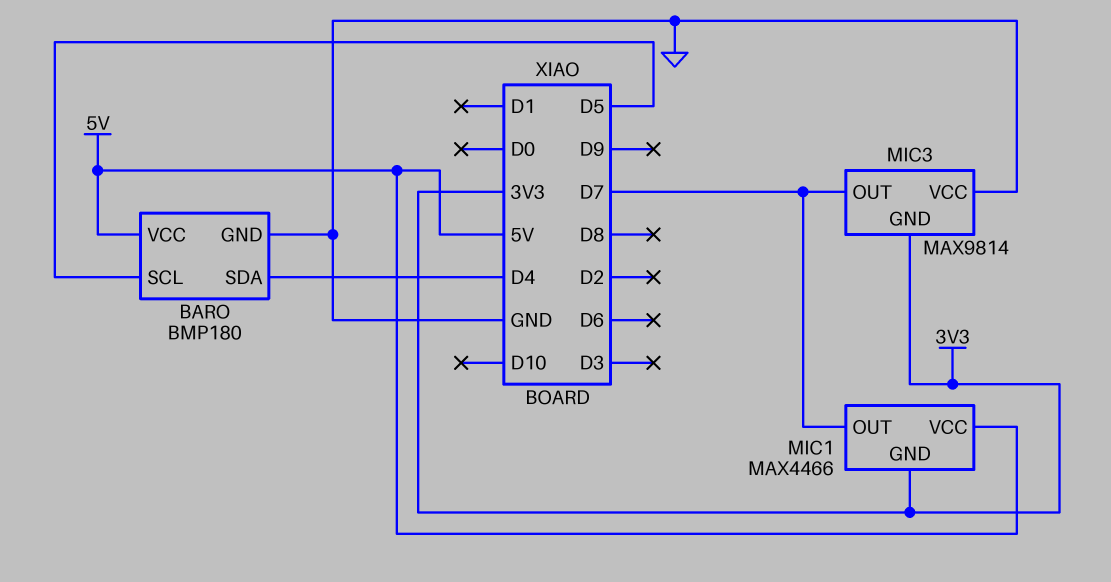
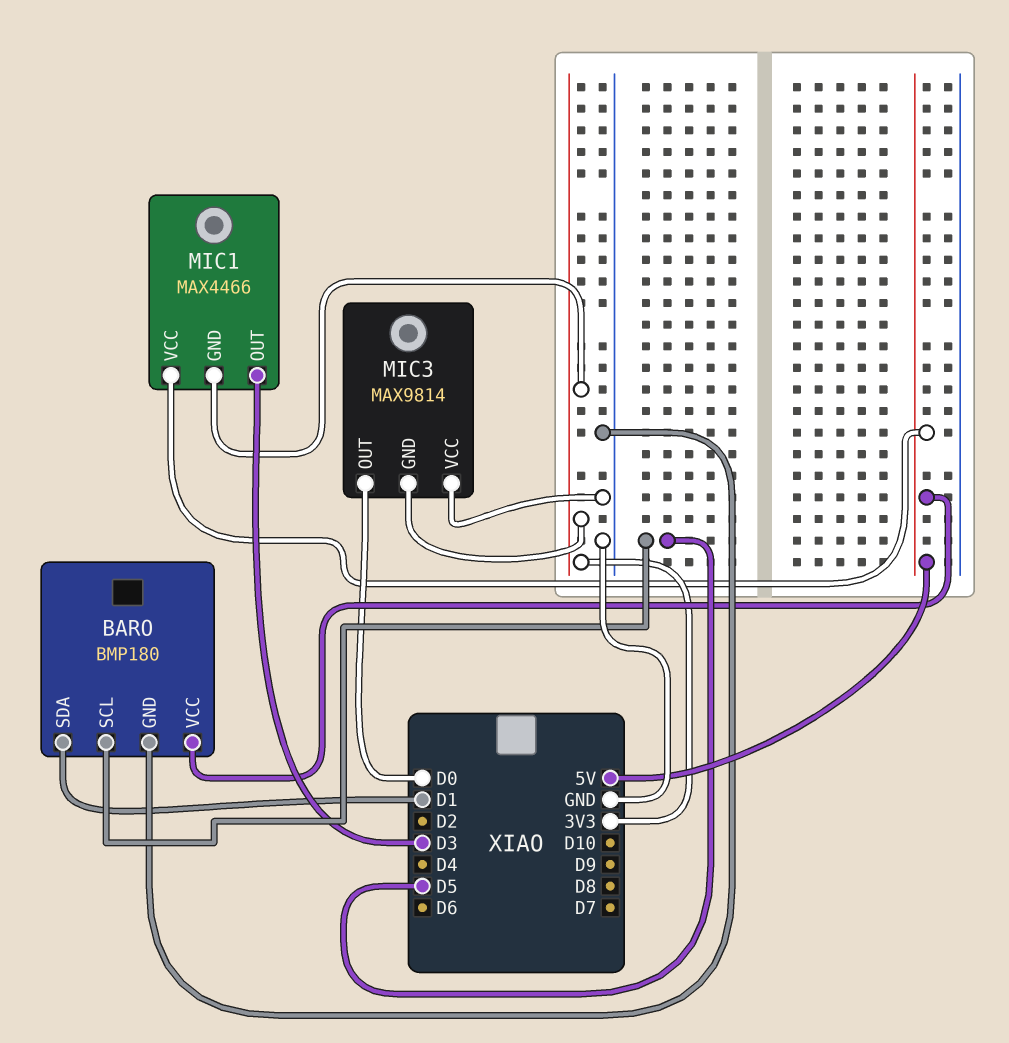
BARO pin SDA: D4 -> D1
MIC1 pin OUT: D7 -> D3
MIC3 pin OUT: D7 -> D0

